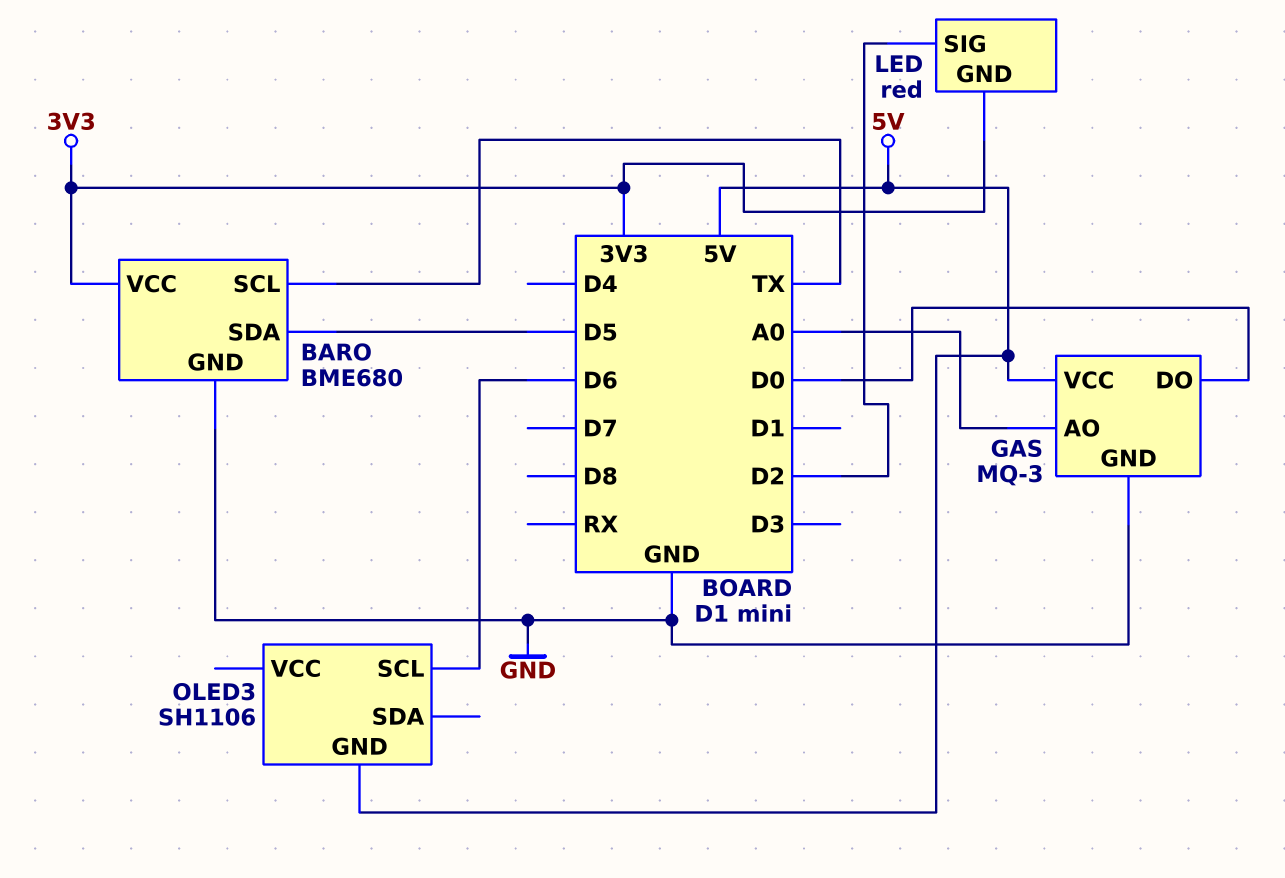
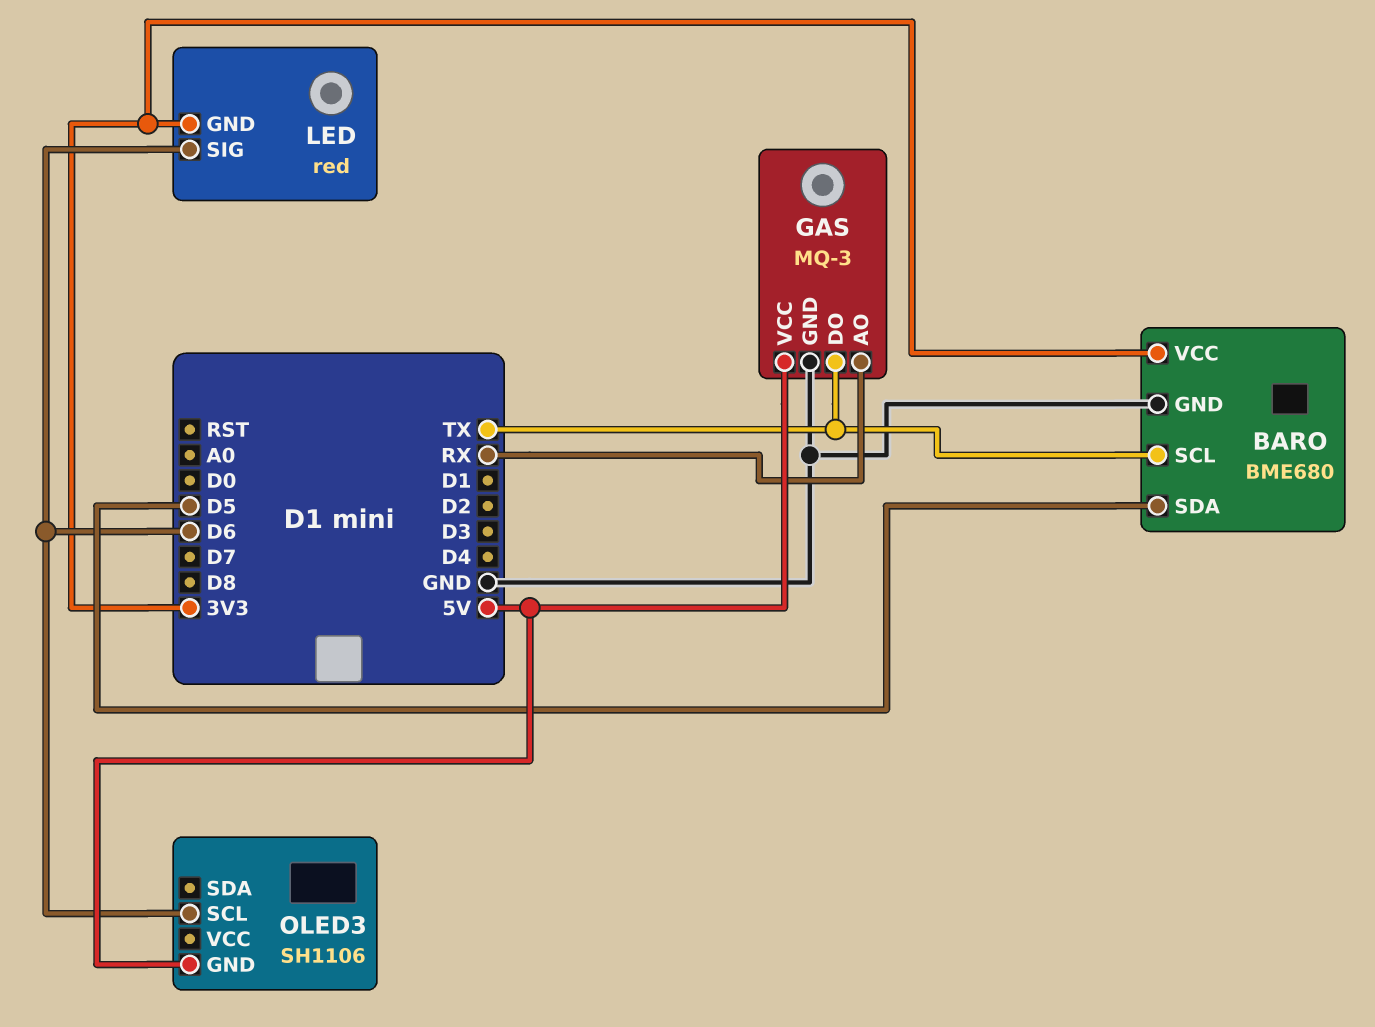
GAS pin AO: A0 -> RX
GAS pin DO: D0 -> TX
LED pin SIG: D2 -> D6

